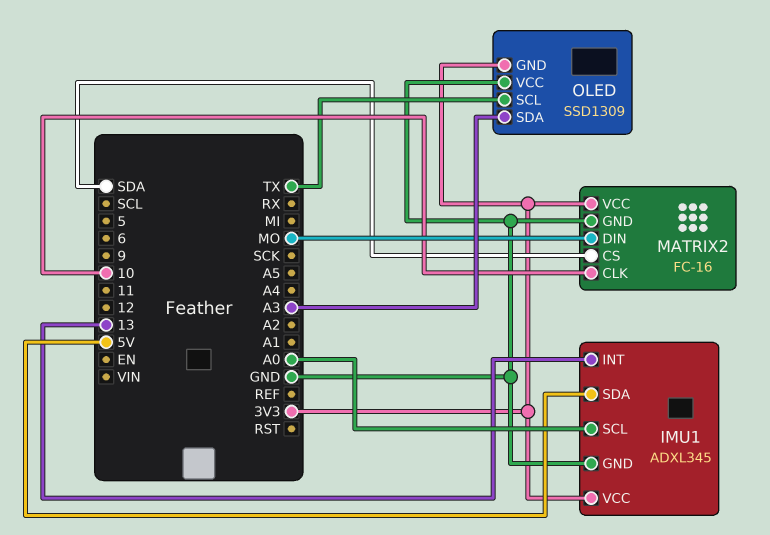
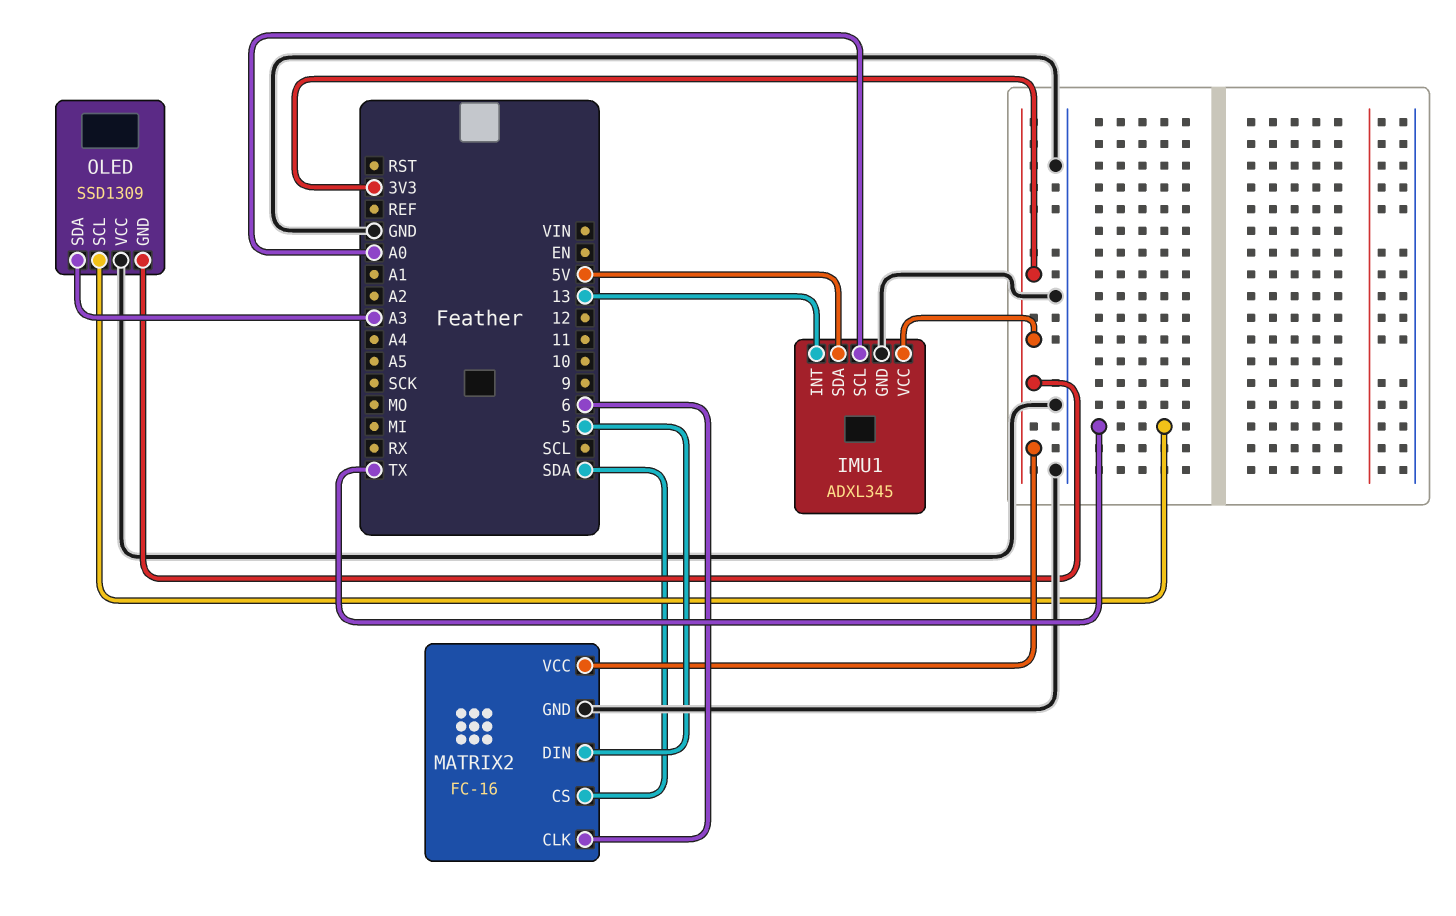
MATRIX2 pin CLK: 10 -> 6
MATRIX2 pin DIN: MO -> 5

